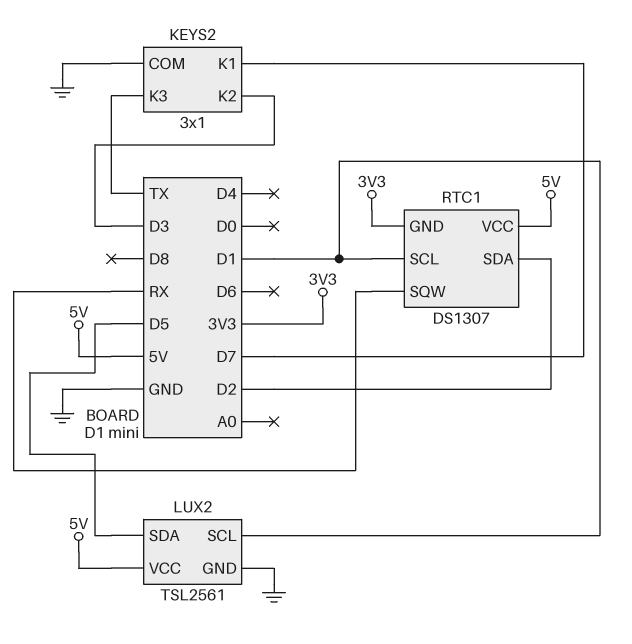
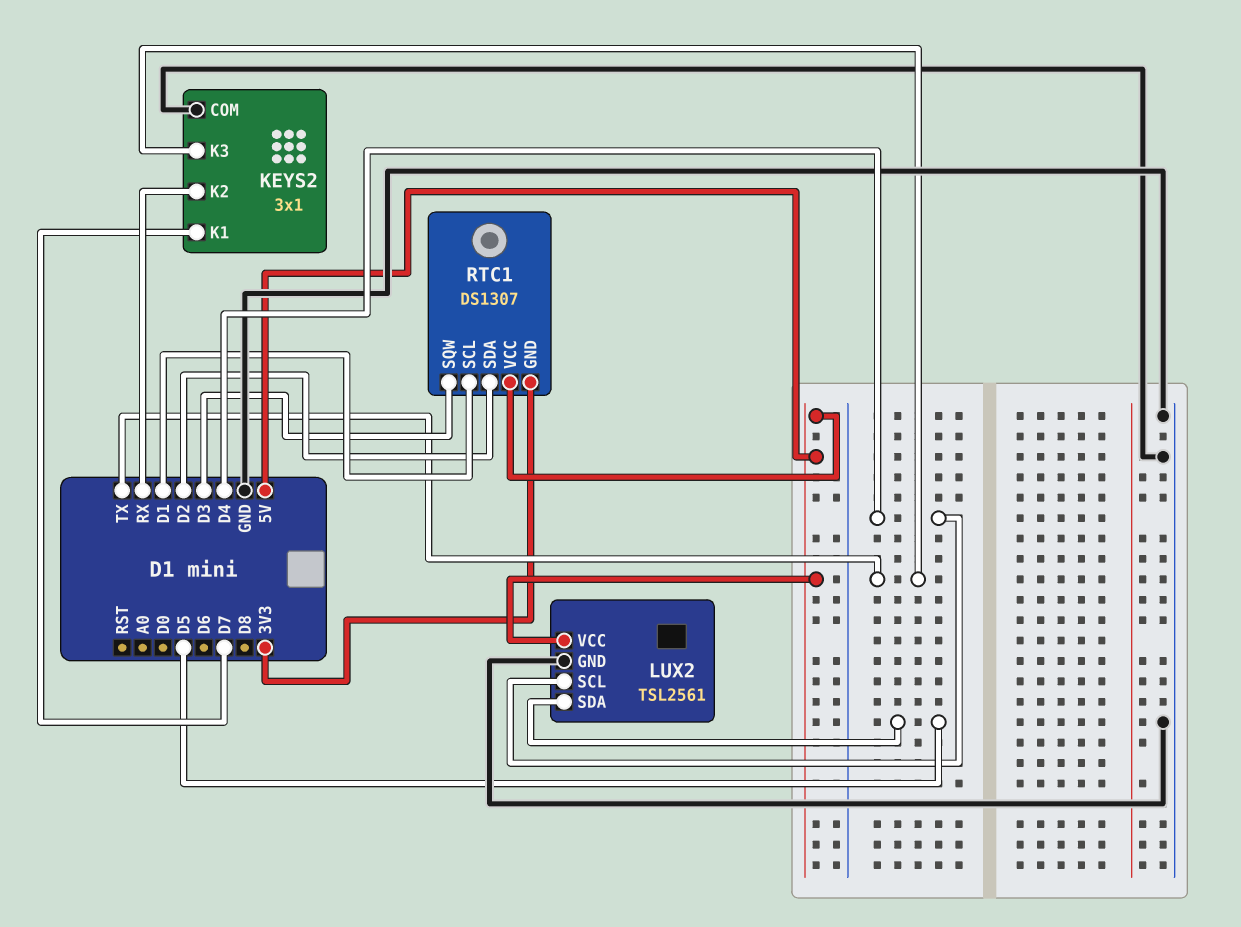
KEYS2 pin K2: D3 -> RX
LUX2 pin SCL: D1 -> D4
RTC1 pin SQW: RX -> D3

